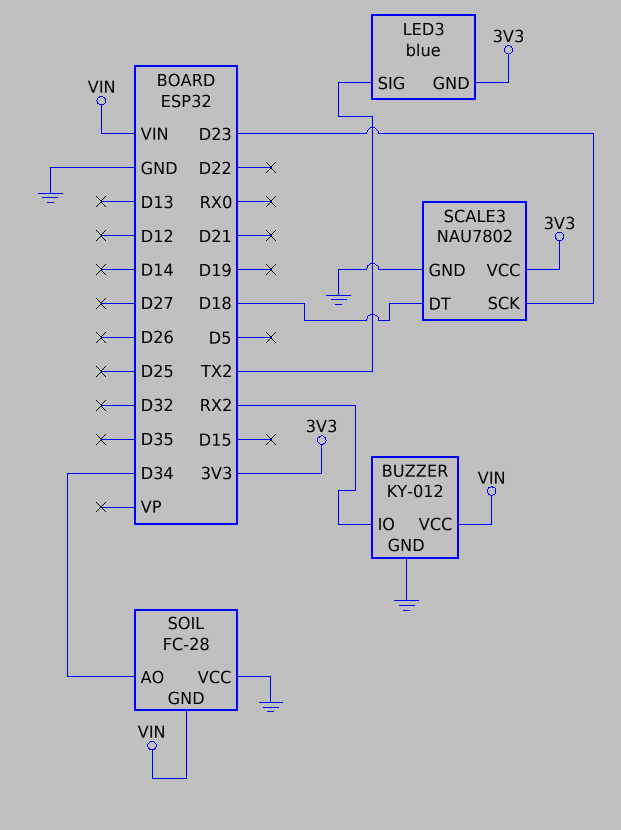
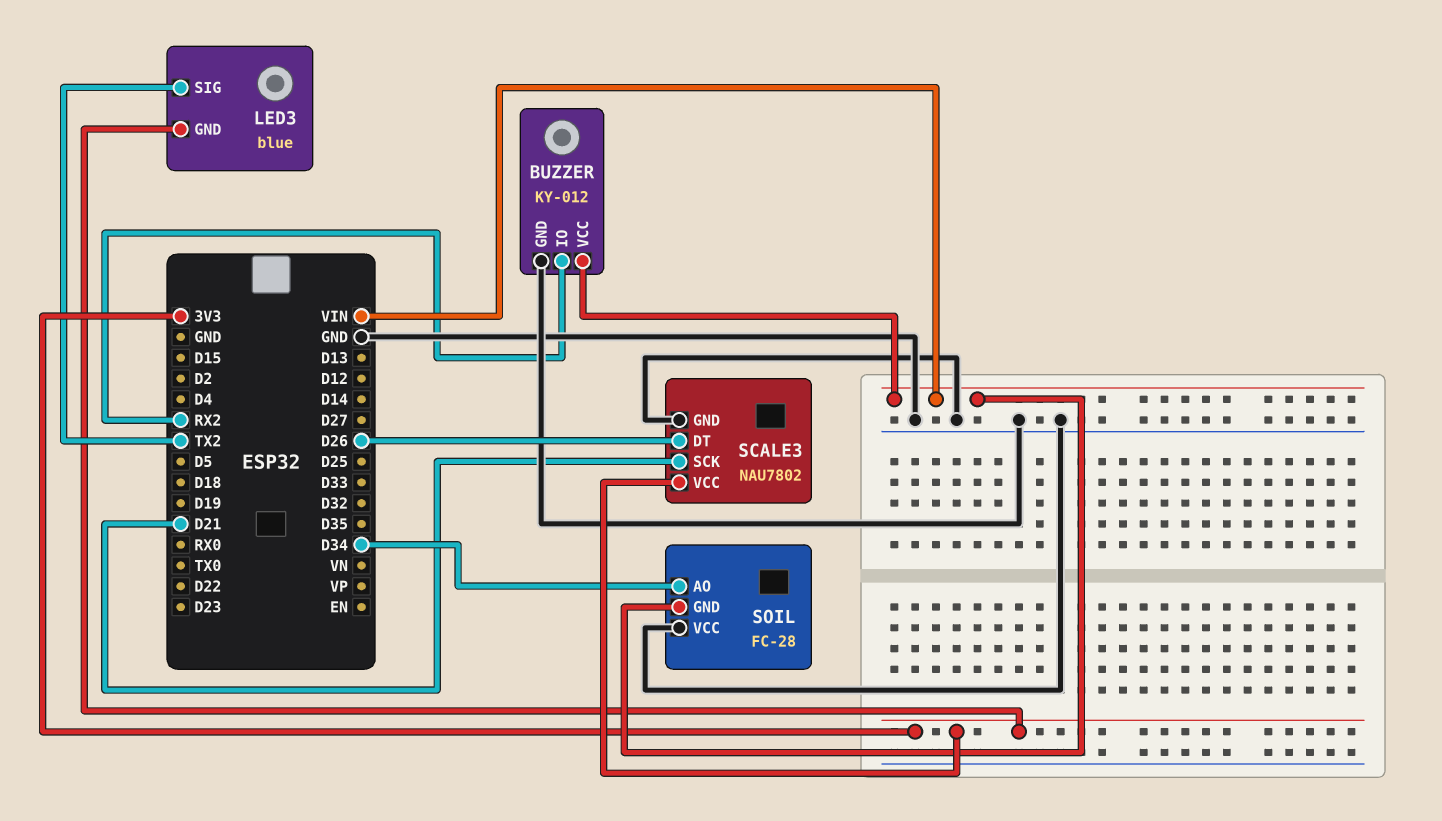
SCALE3 pin DT: D18 -> D26
SCALE3 pin SCK: D23 -> D21

